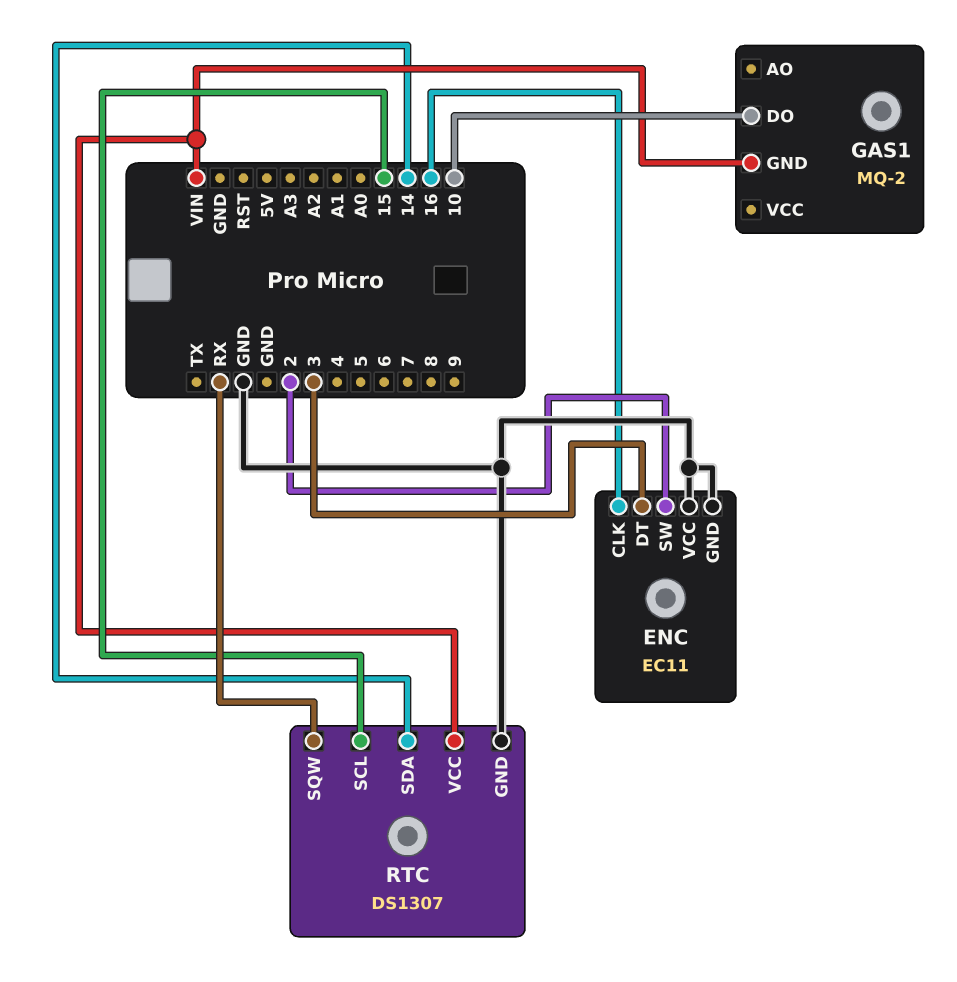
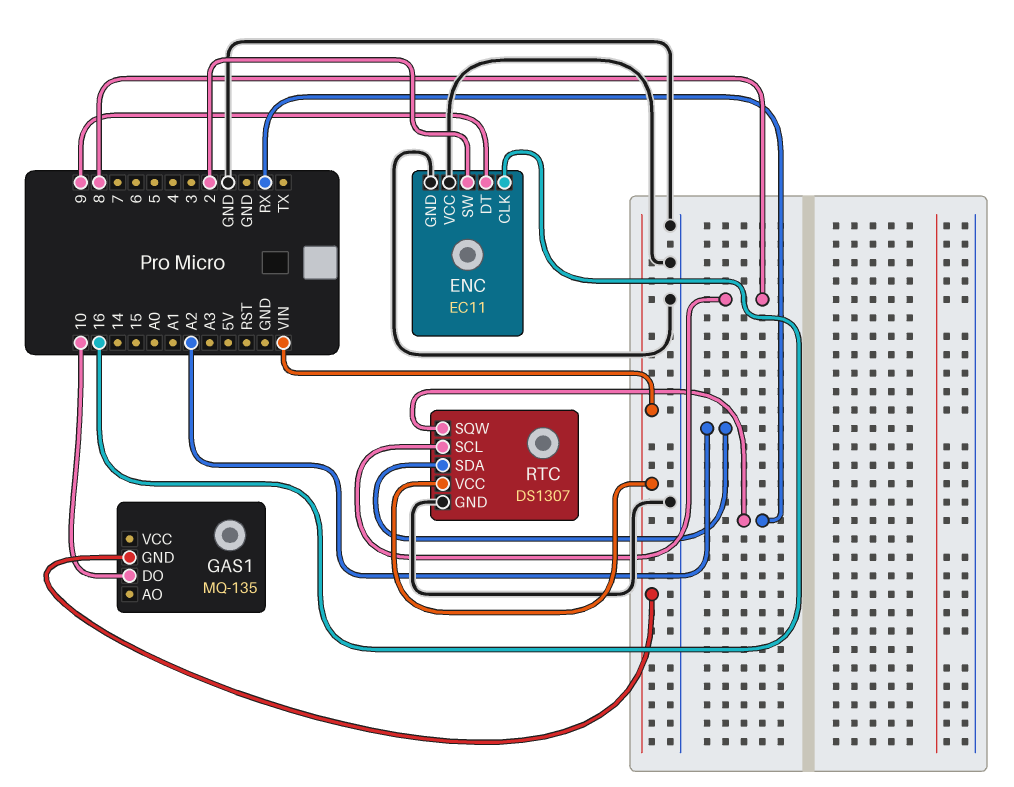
ENC pin DT: 3 -> 9
GAS1: MQ-2 -> MQ-135
RTC pin SCL: 15 -> 8
RTC pin SDA: 14 -> A2

